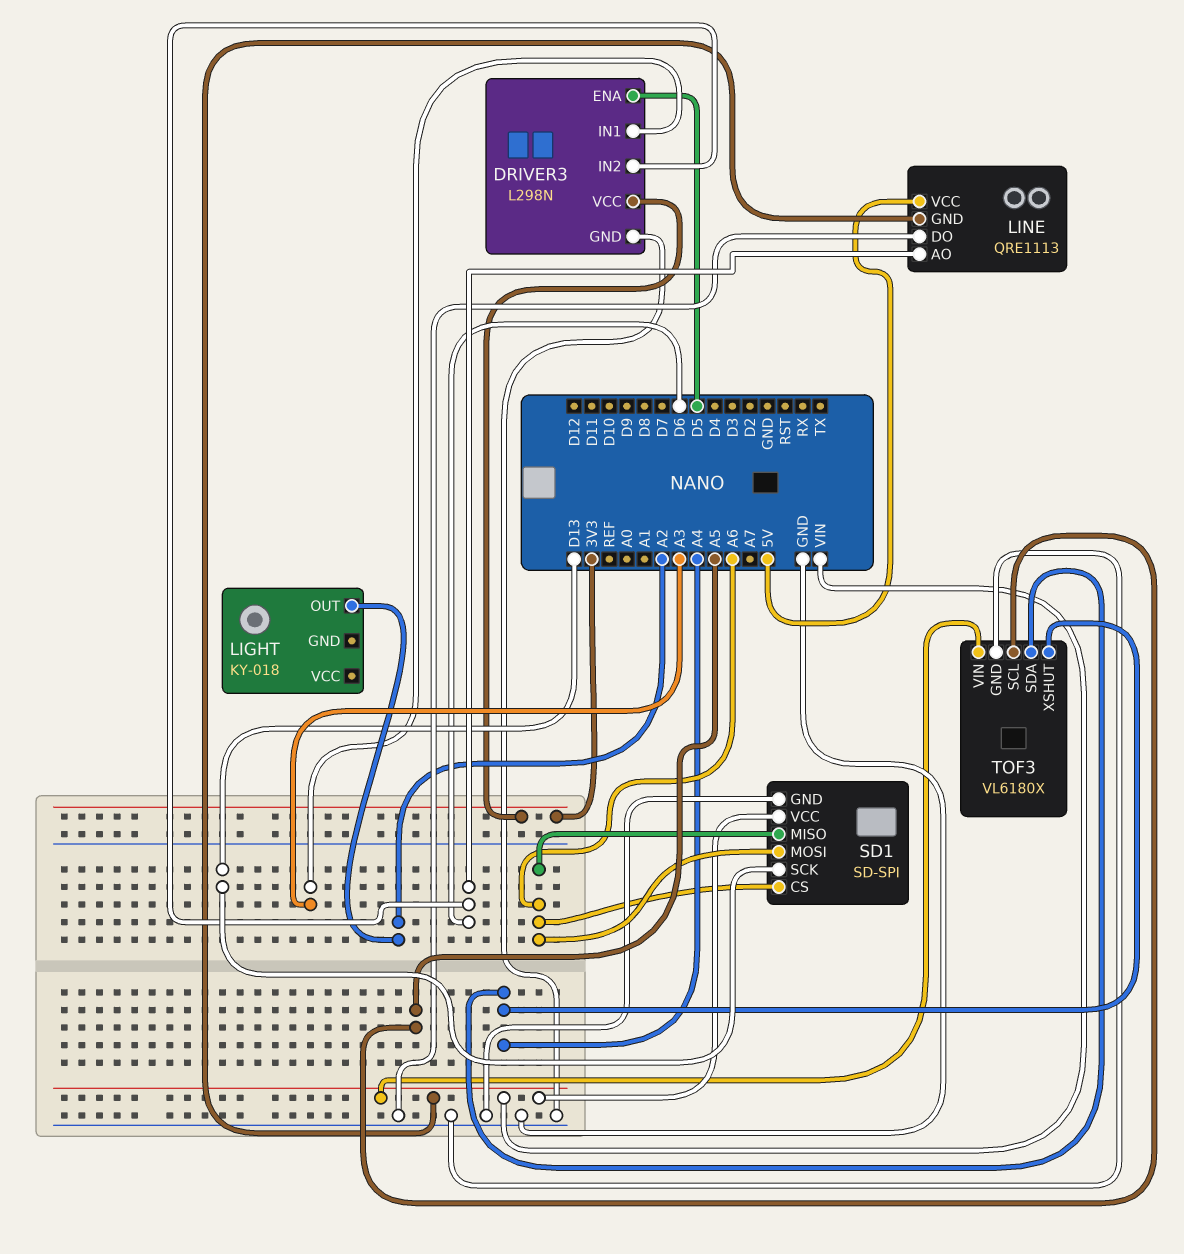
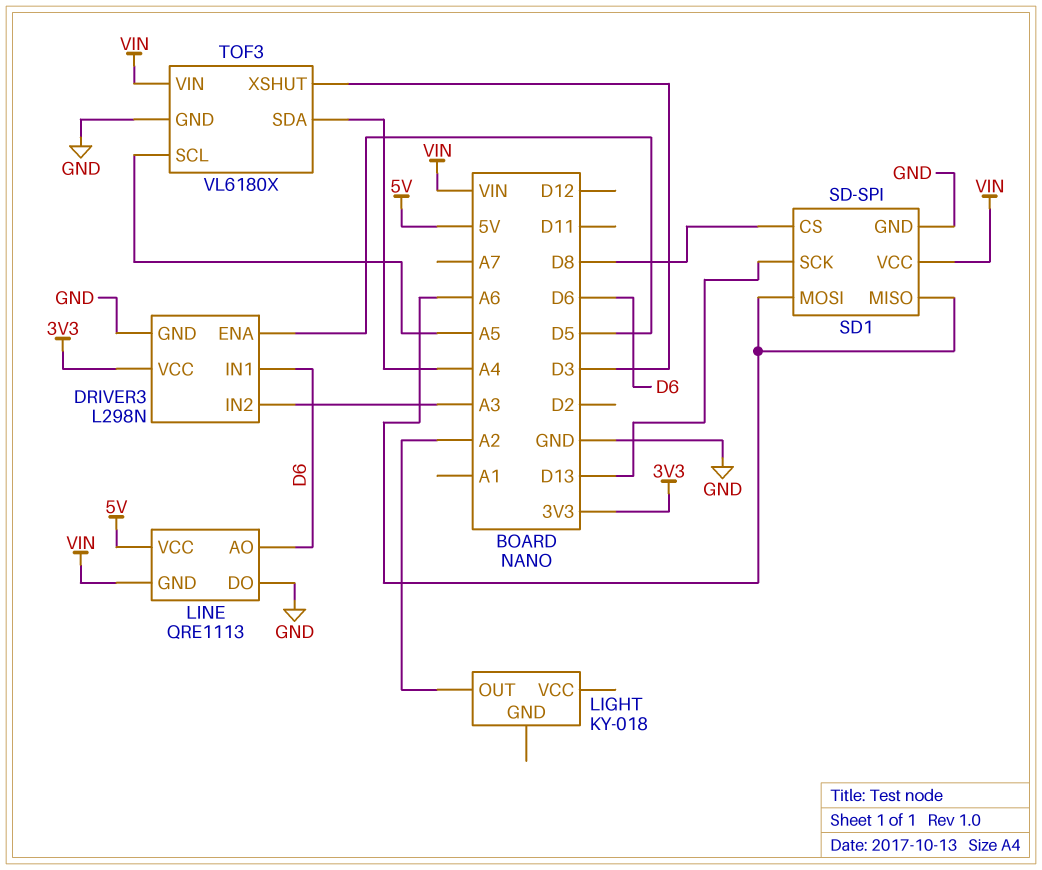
DRIVER3 pin IN1: A3 -> D6
DRIVER3 pin IN2: D6 -> A3
SD1 pin CS: A6 -> D8
TOF3 pin XSHUT: A4 -> D3

